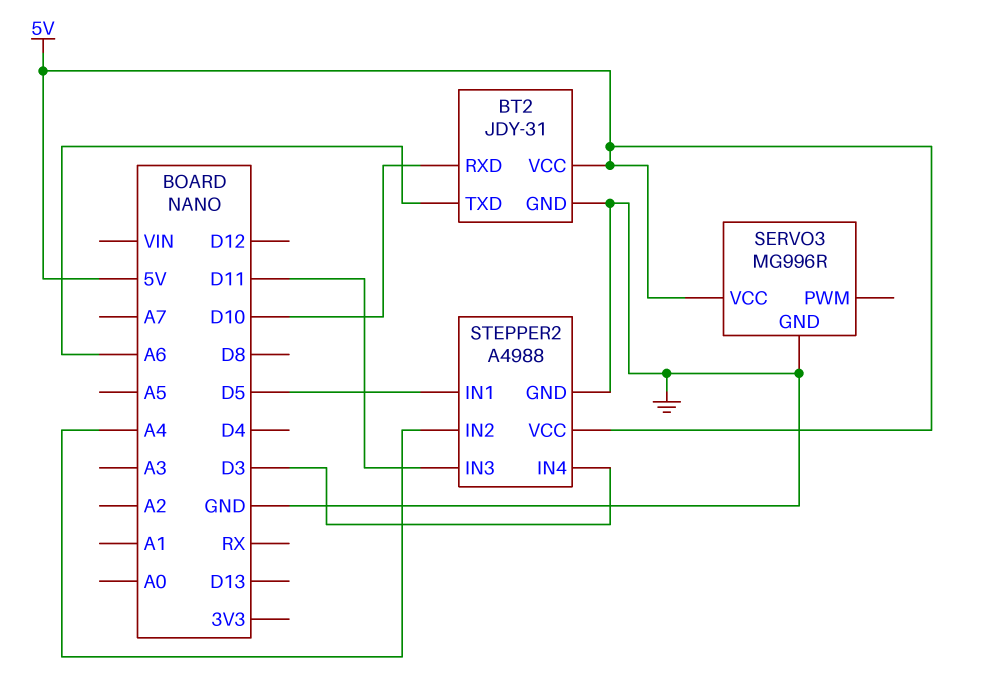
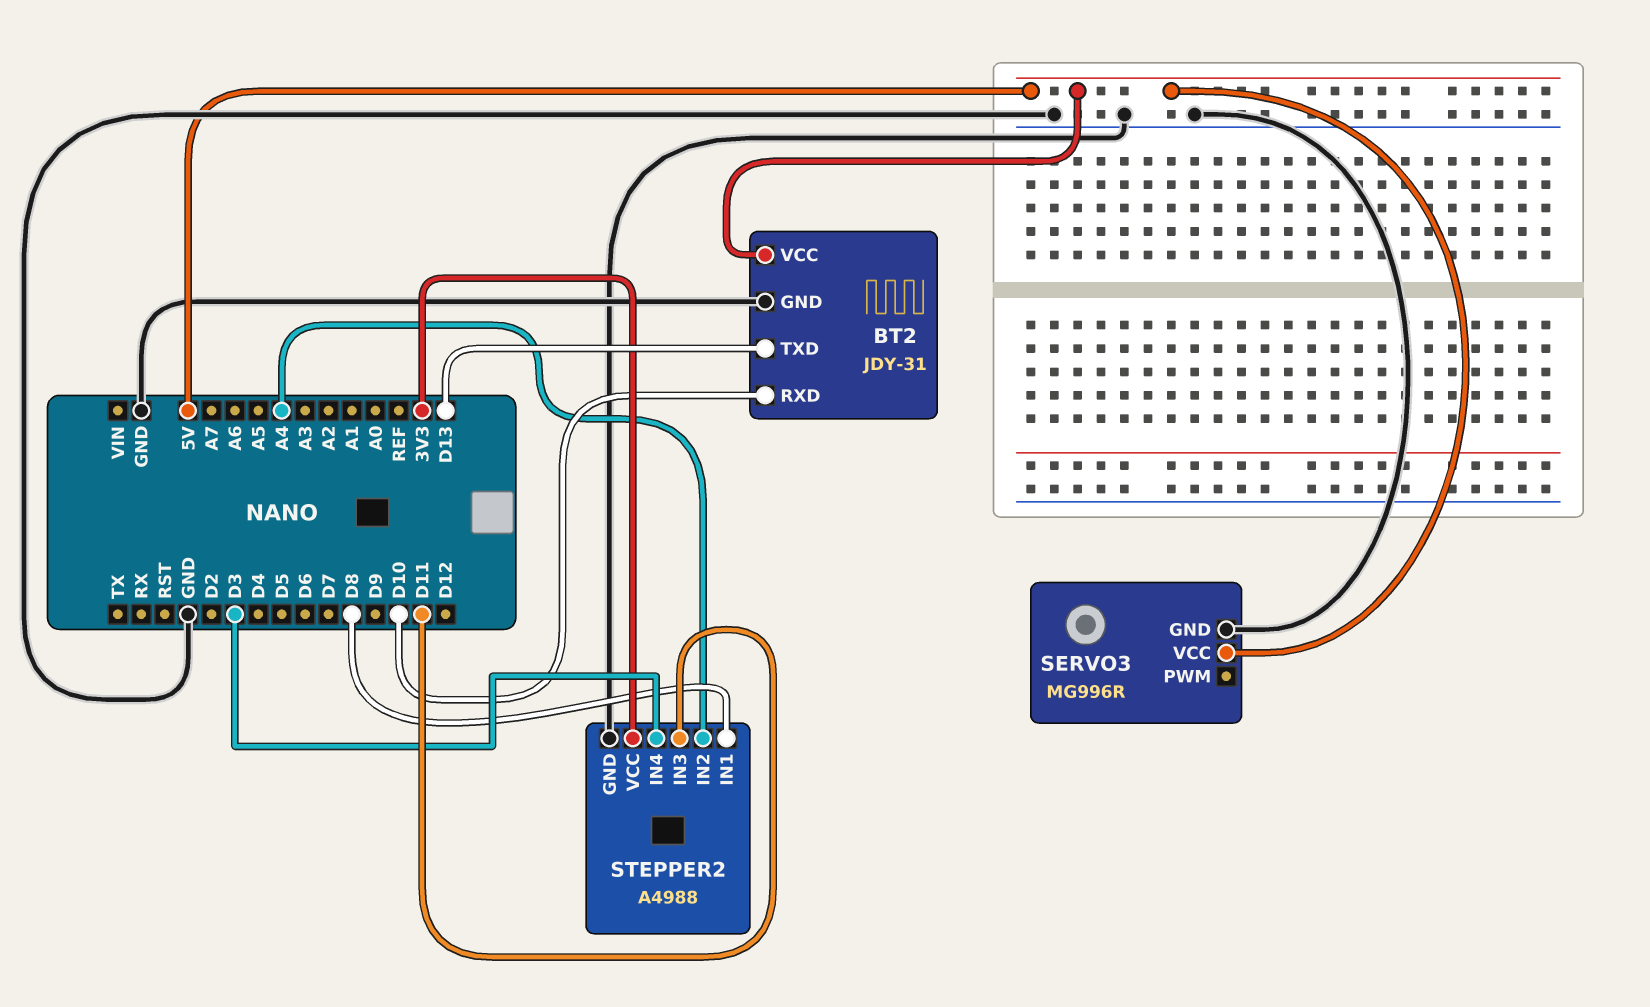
BT2 pin TXD: A6 -> D13
STEPPER2 pin IN1: D5 -> D8
STEPPER2 pin VCC: 5V -> 3V3

